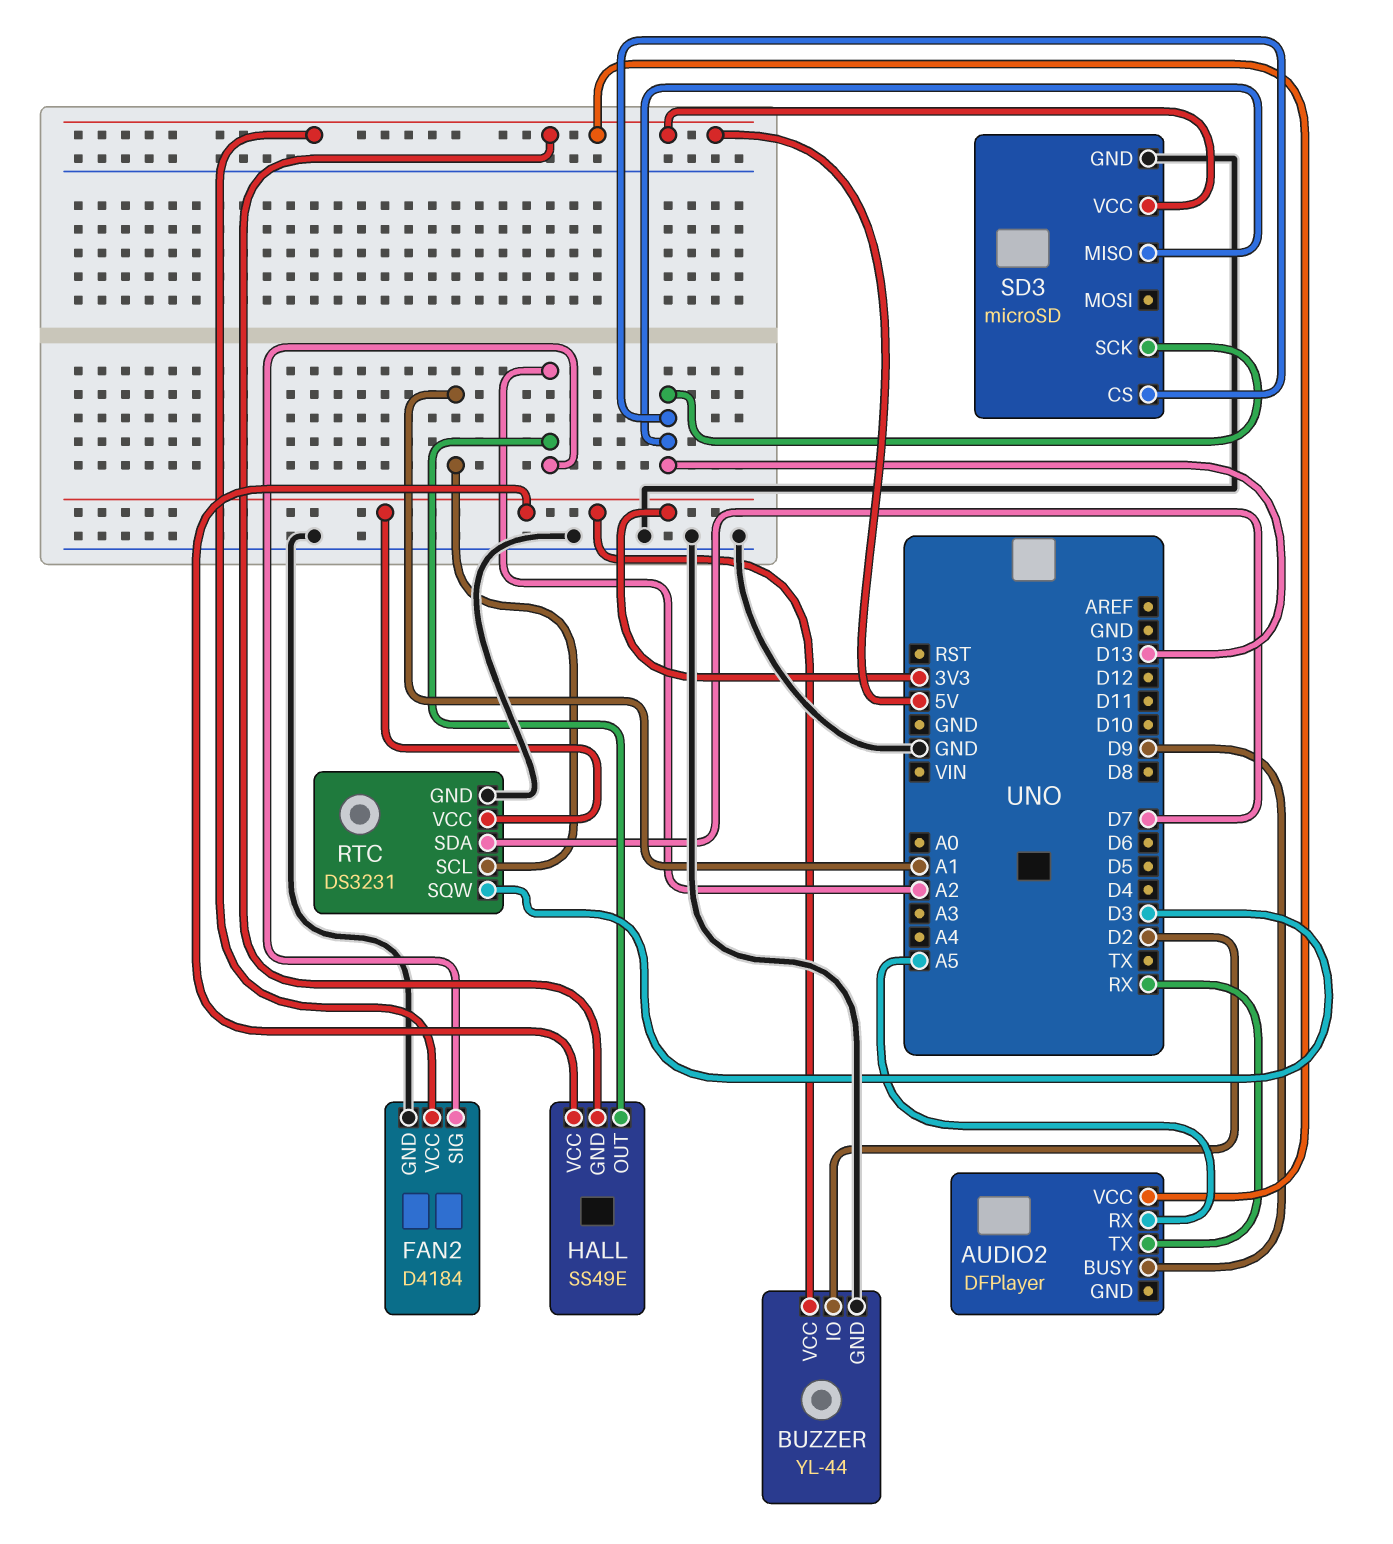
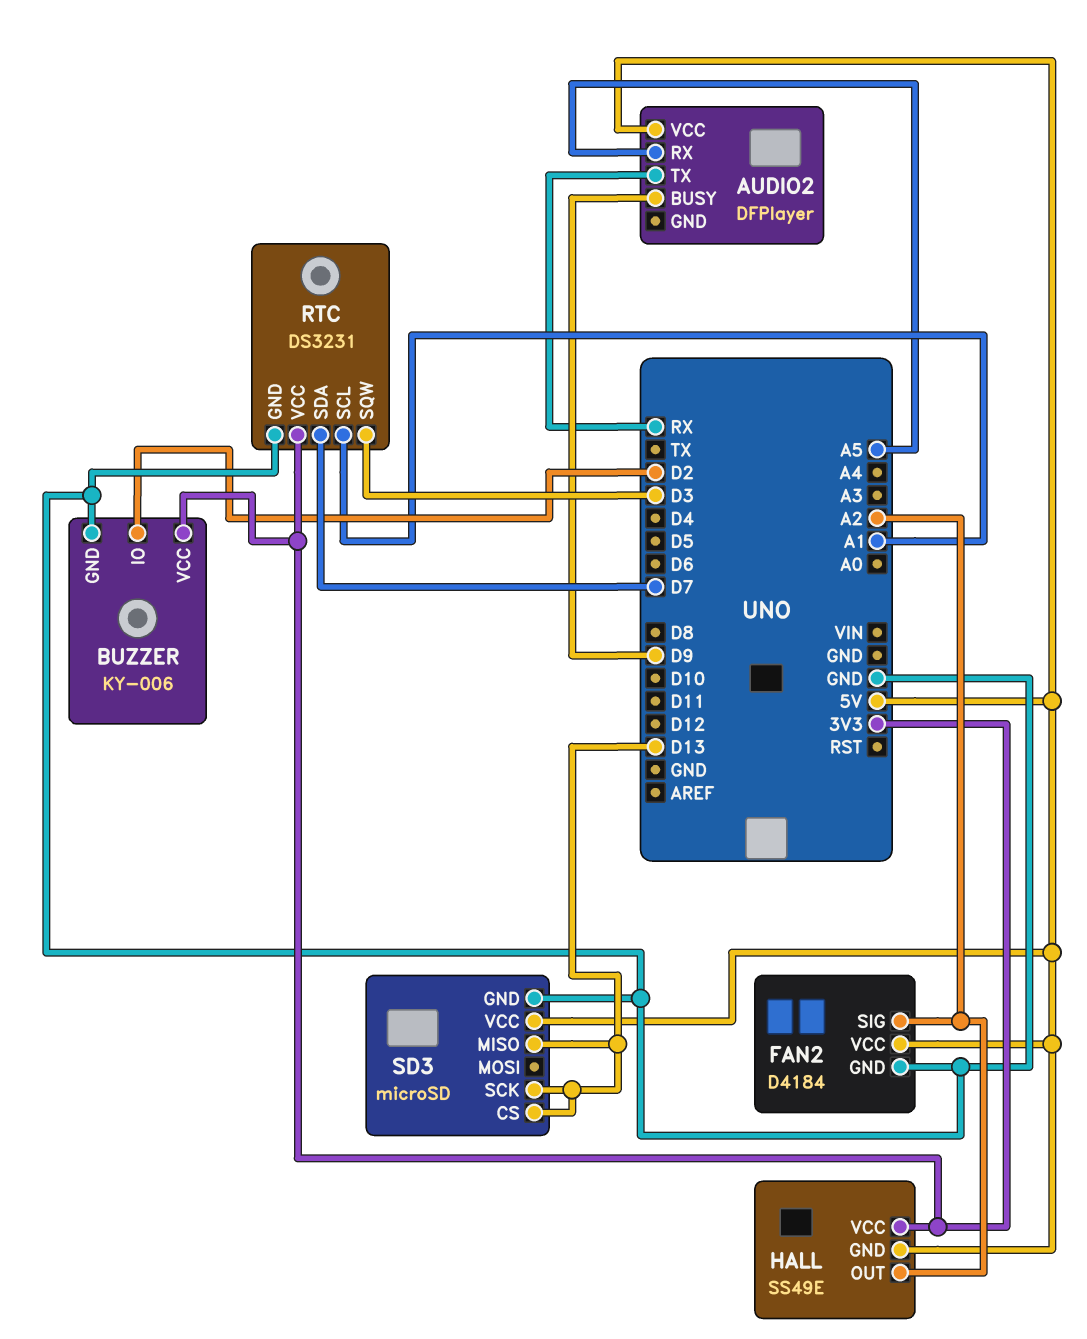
BUZZER: YL-44 -> KY-006

